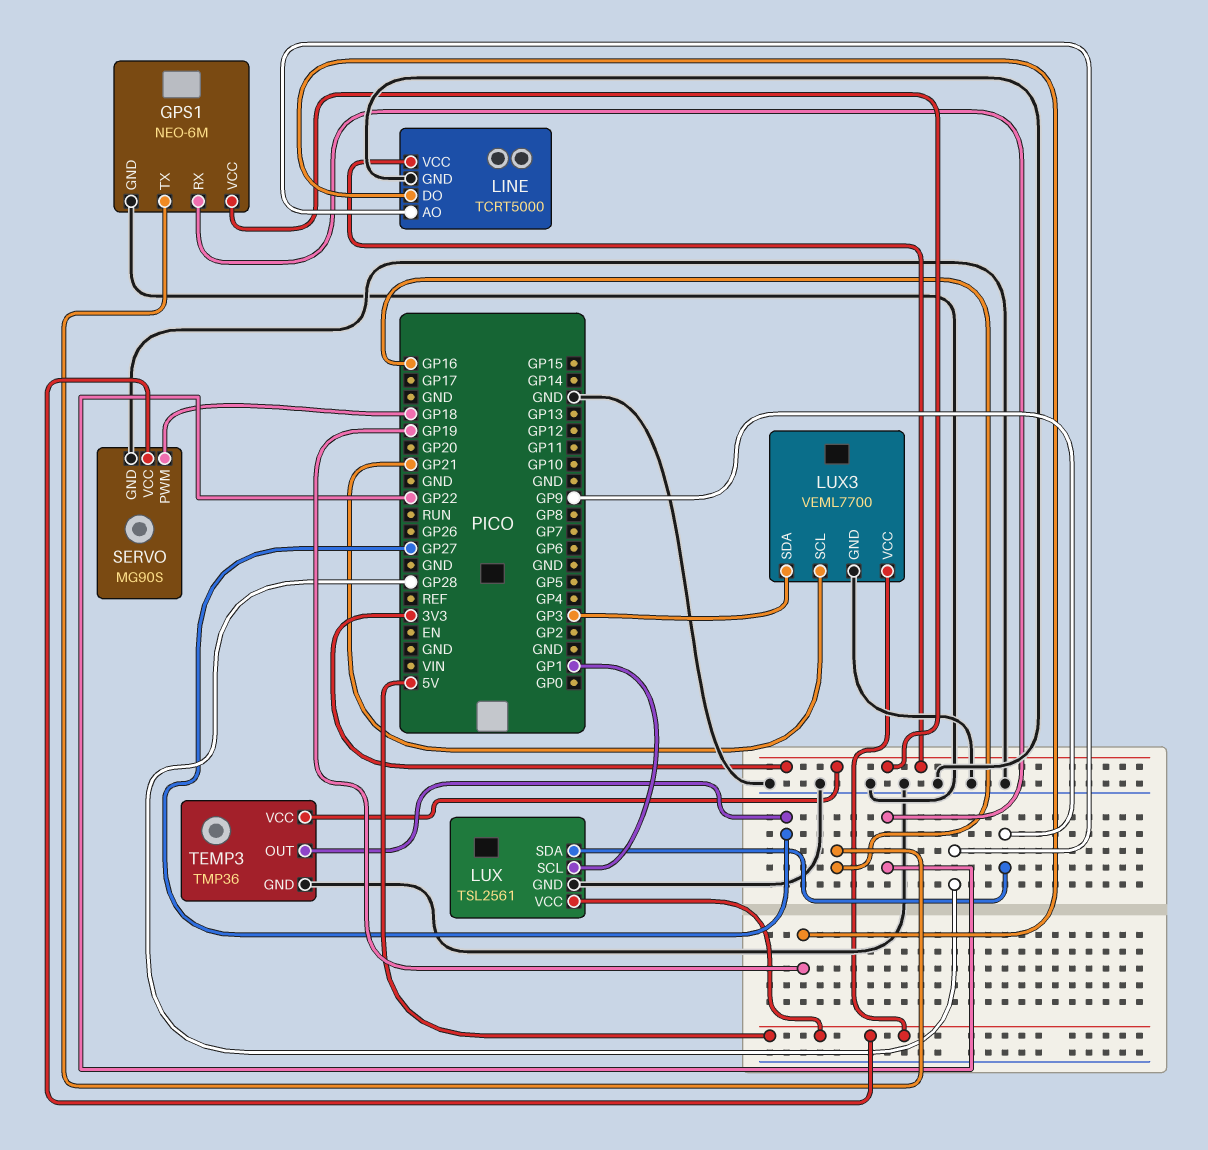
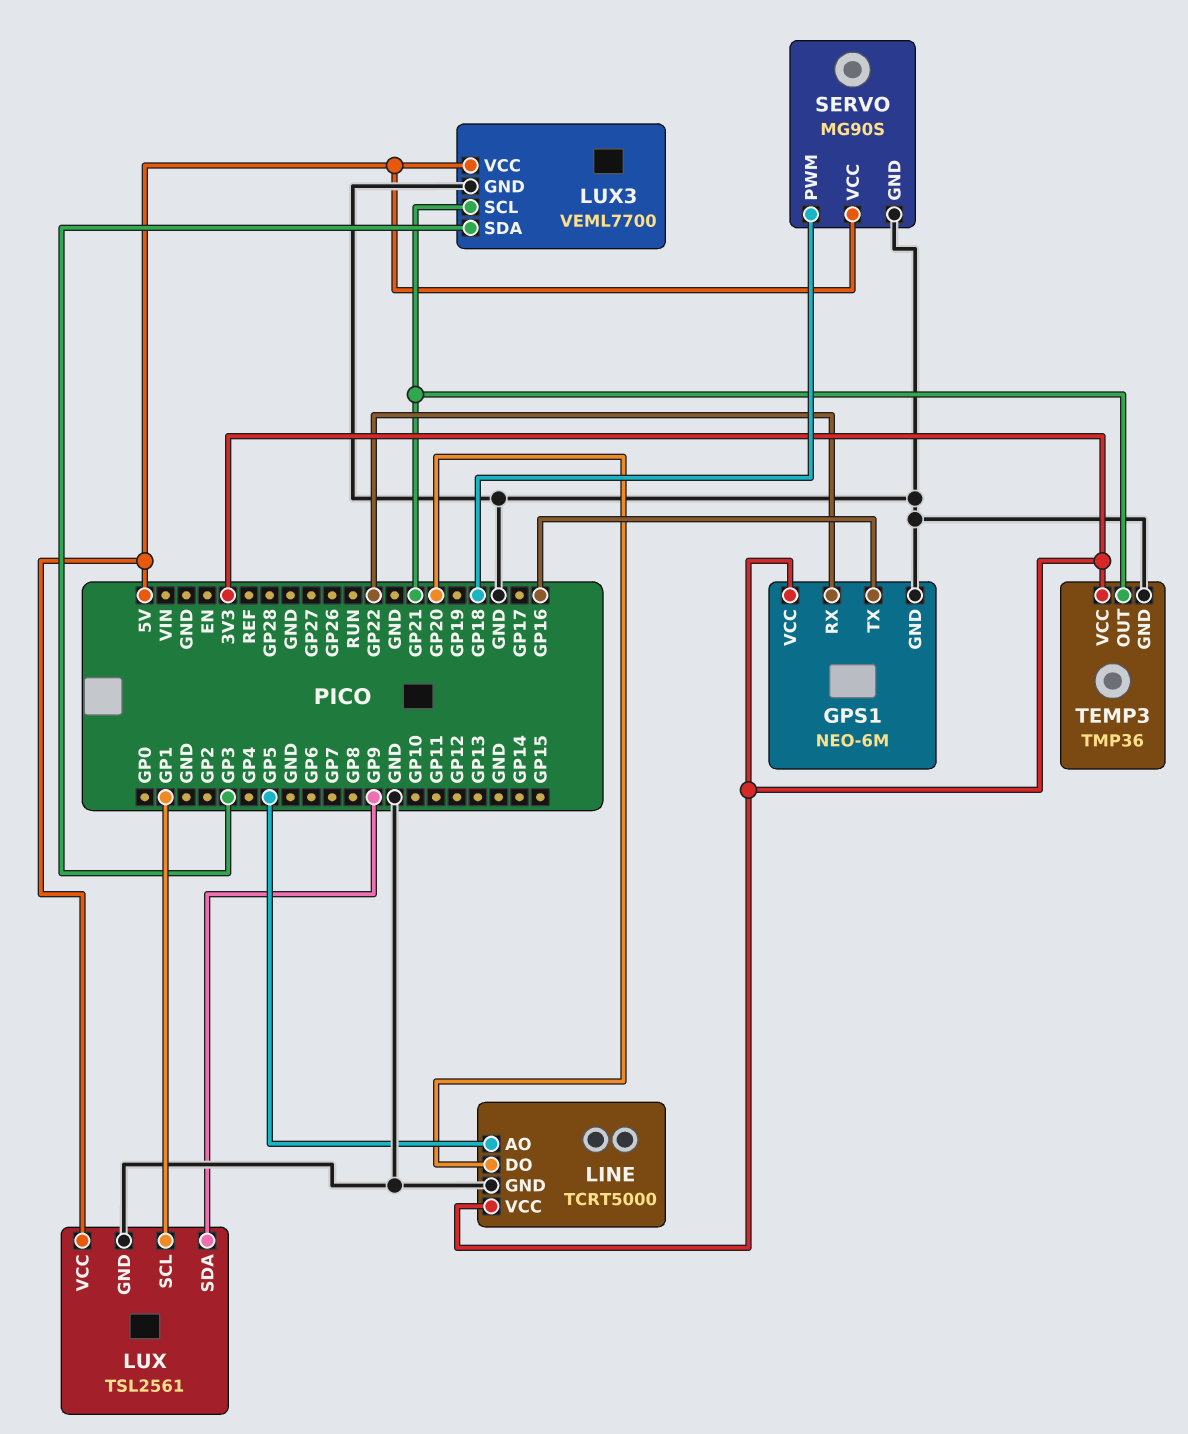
LINE pin AO: GP28 -> GP5
LINE pin DO: GP19 -> GP20
TEMP3 pin OUT: GP27 -> GP21

